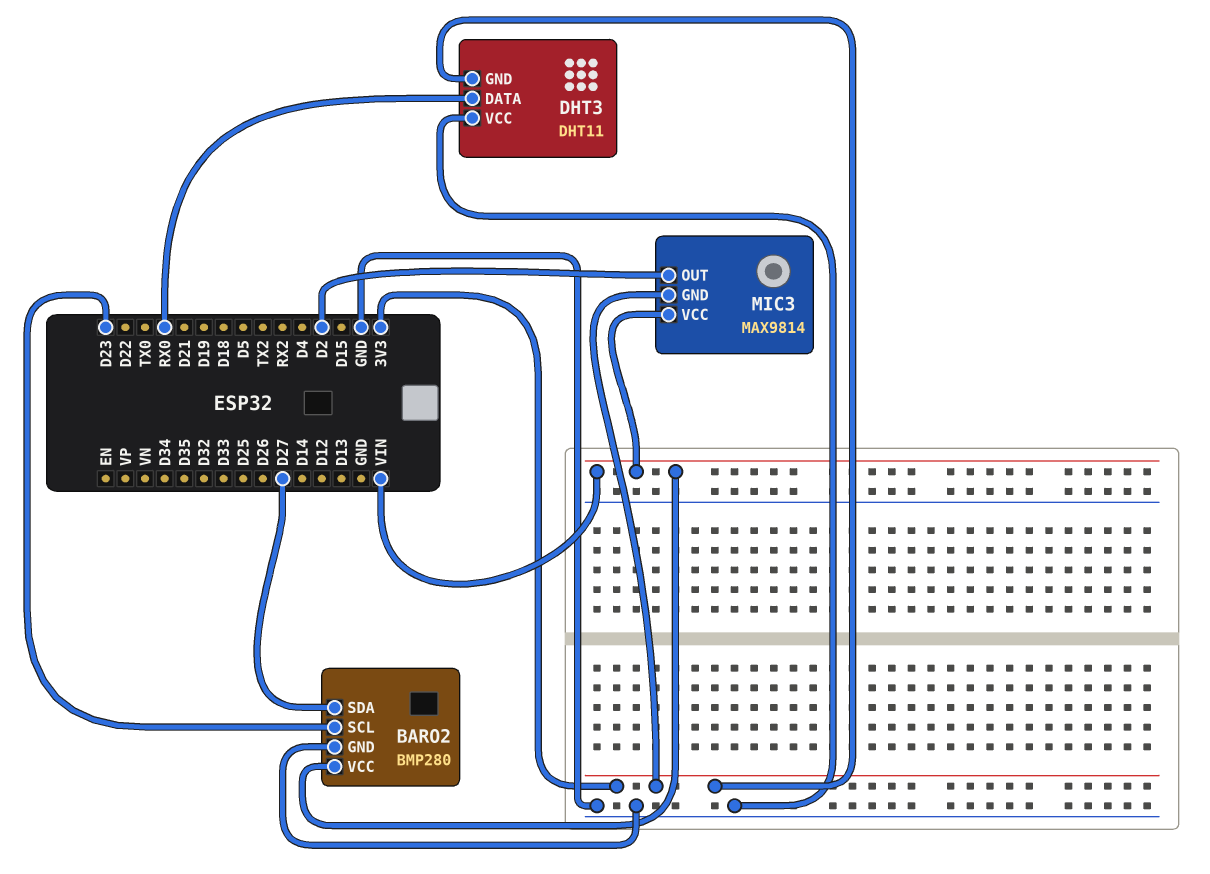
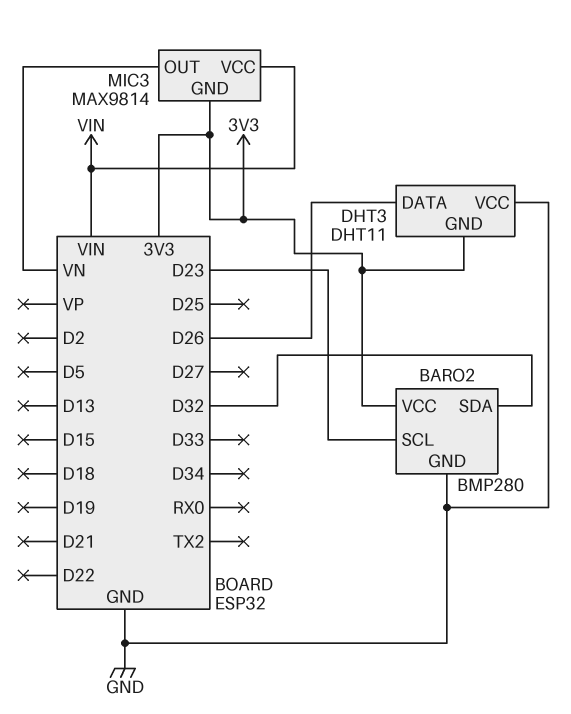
BARO2 pin SDA: D27 -> D32
BARO2 pin VCC: VIN -> 3V3
DHT3 pin DATA: RX0 -> D26
MIC3 pin OUT: D2 -> VN

